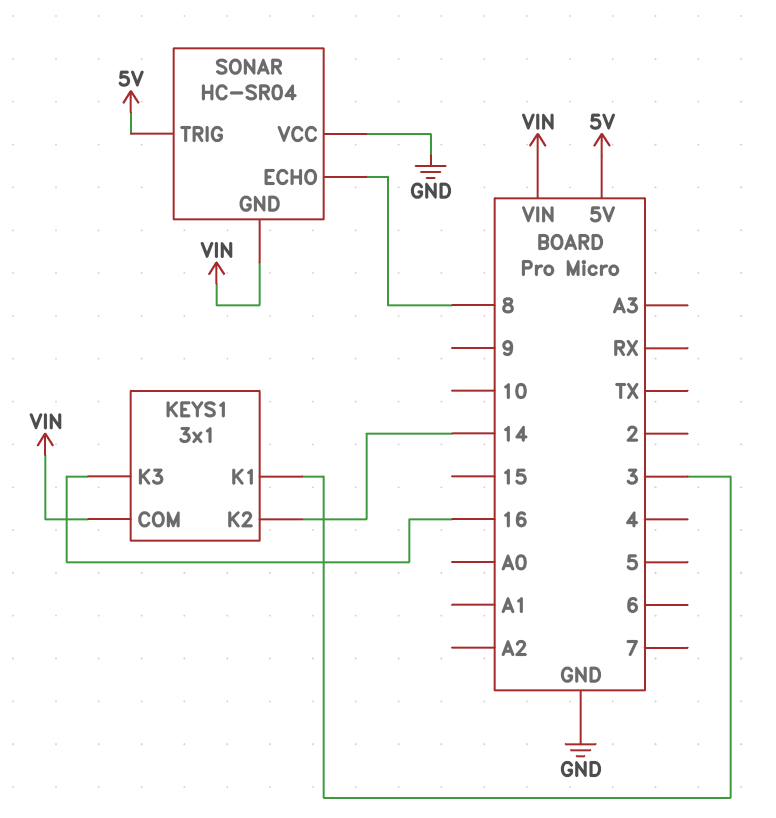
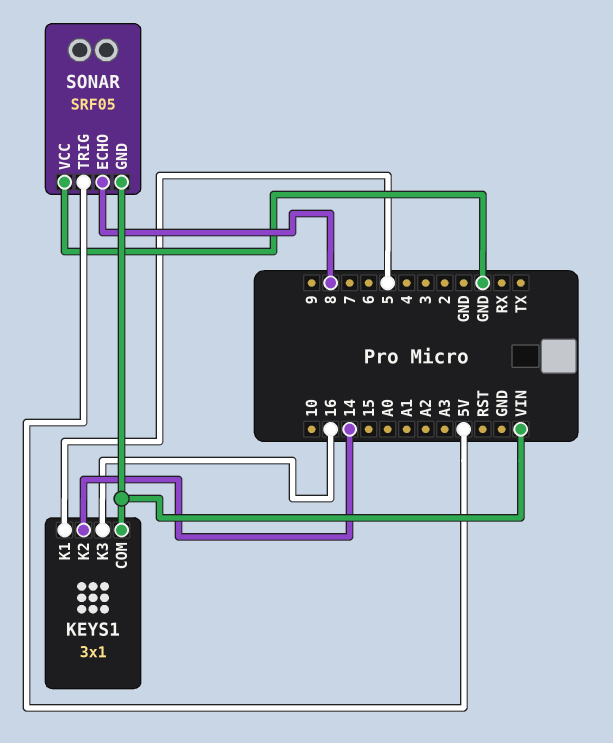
KEYS1 pin K1: 3 -> 5
SONAR: HC-SR04 -> SRF05

